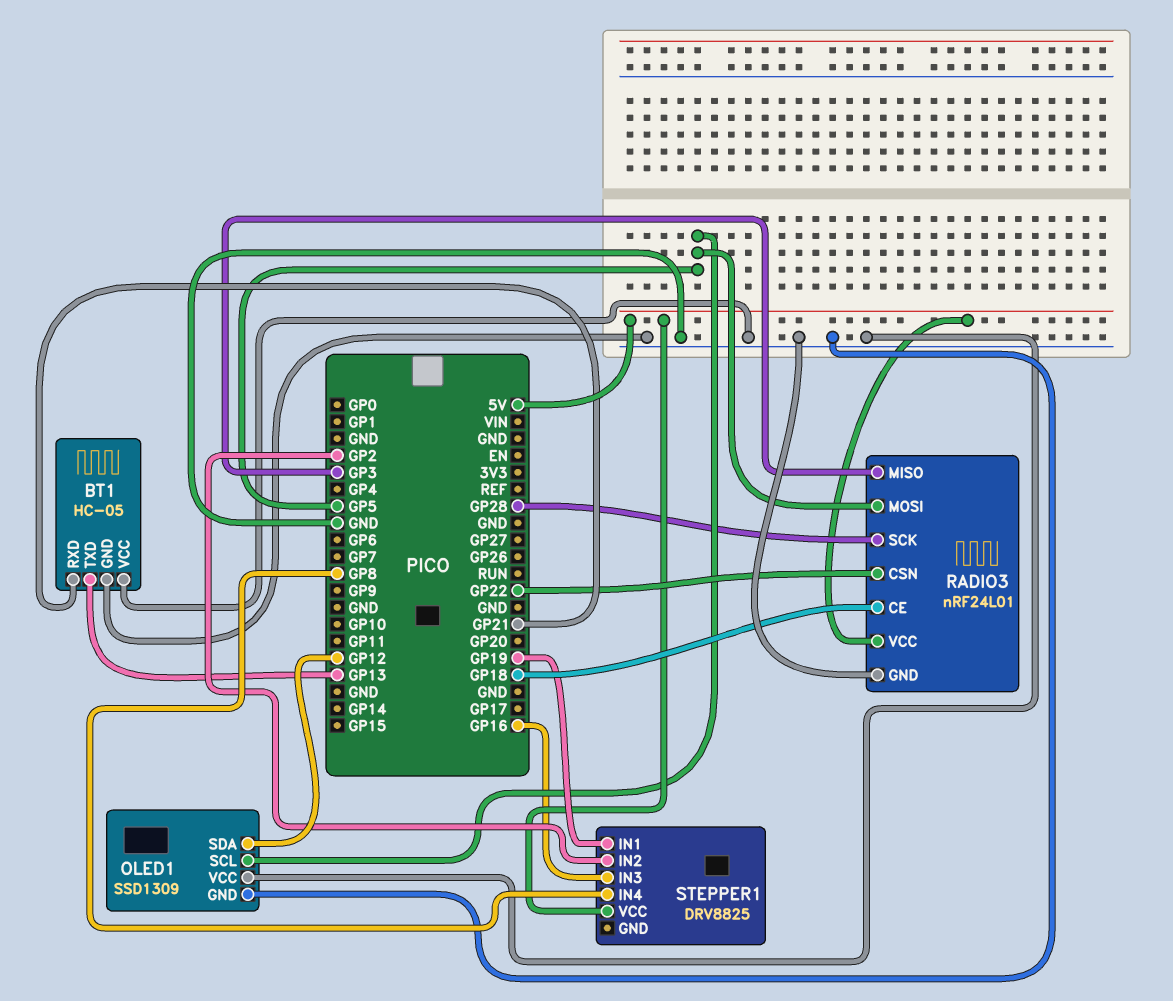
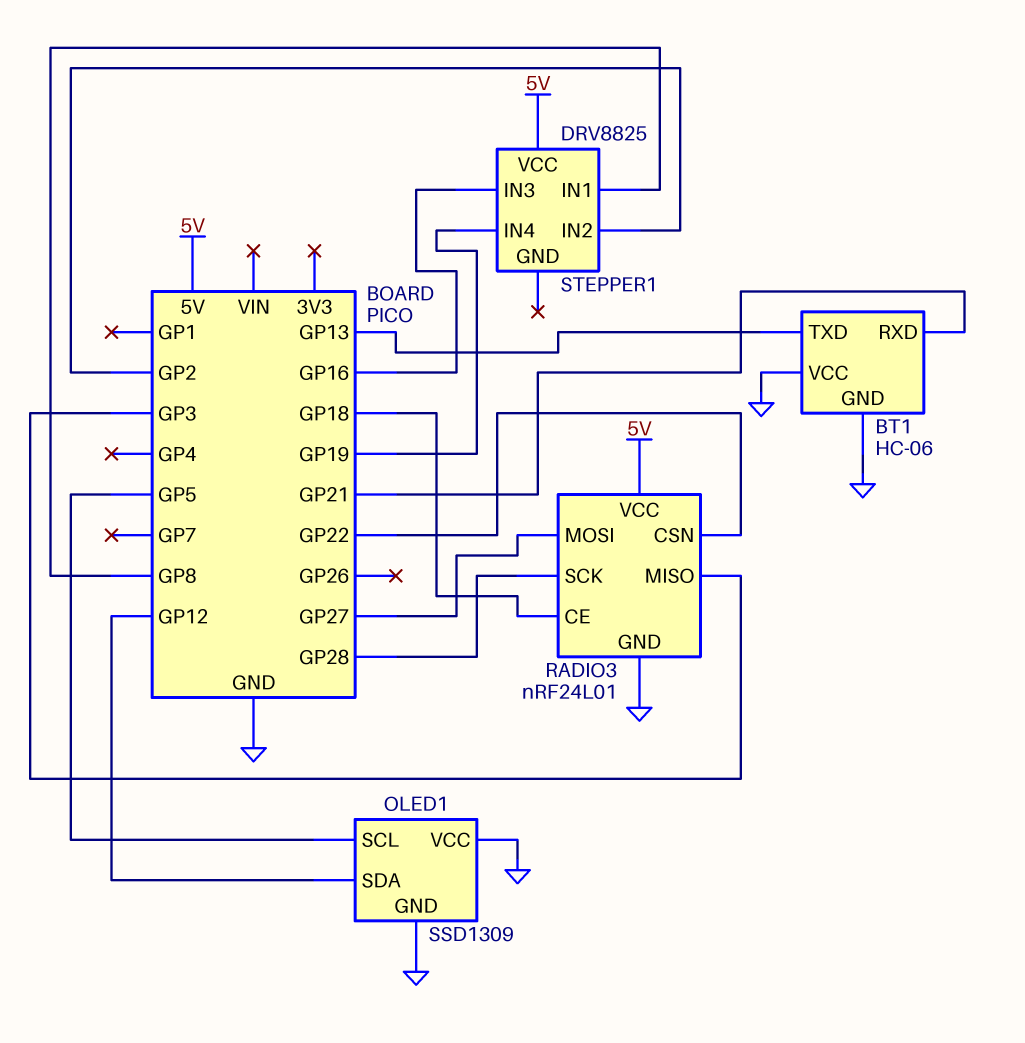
BT1: HC-05 -> HC-06
RADIO3 pin MOSI: GP5 -> GP27
STEPPER1 pin IN1: GP19 -> GP8
STEPPER1 pin IN4: GP8 -> GP19

